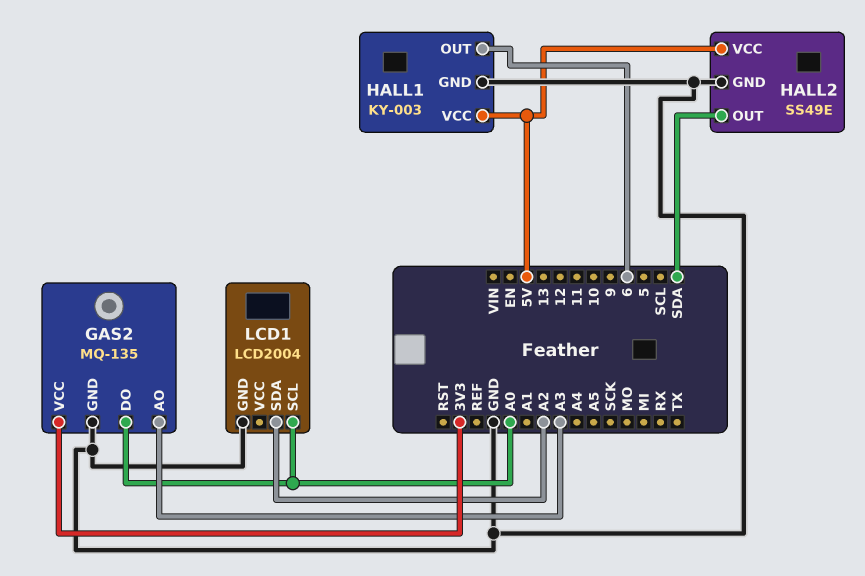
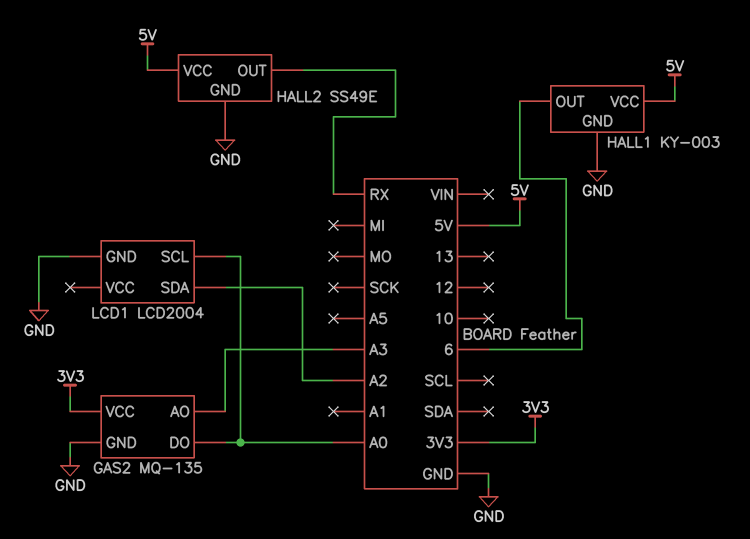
HALL2 pin OUT: SDA -> RX

